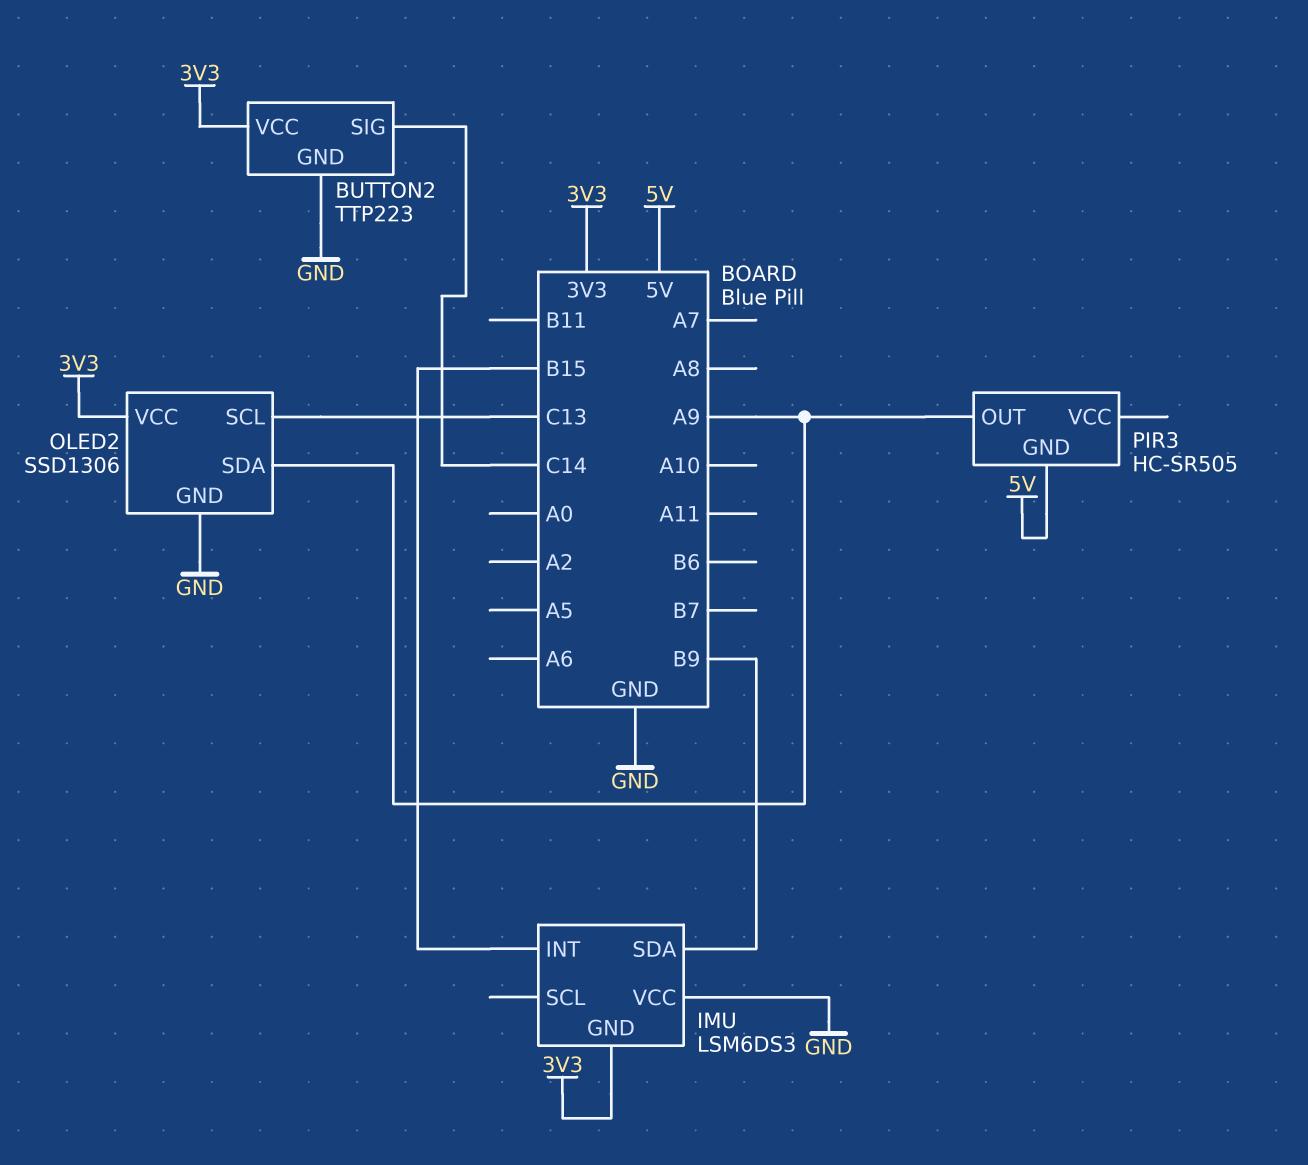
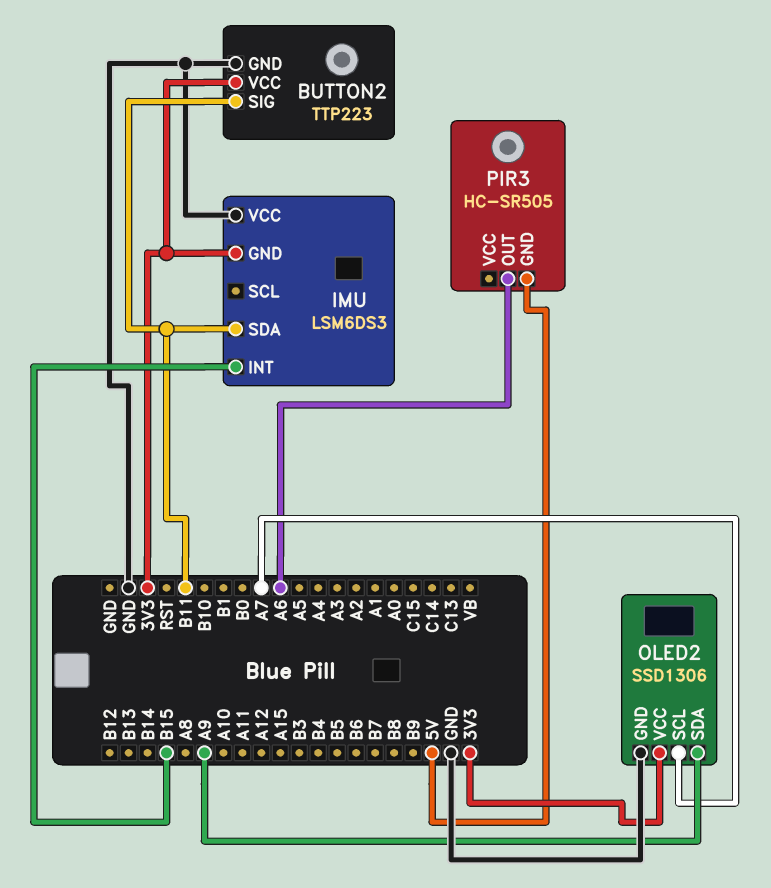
BUTTON2 pin SIG: C14 -> B11
IMU pin SDA: B9 -> B11
OLED2 pin SCL: C13 -> A7
PIR3 pin OUT: A9 -> A6

